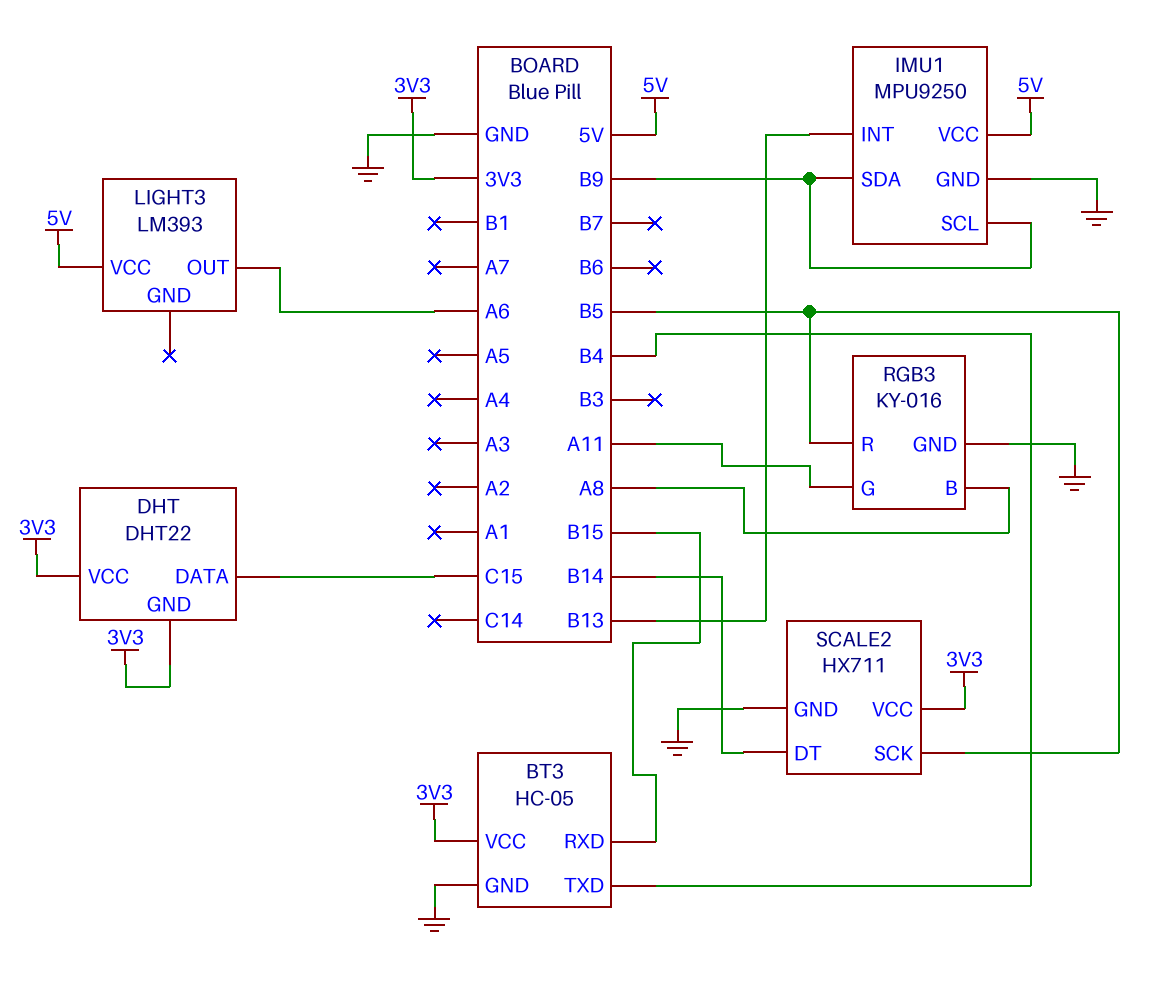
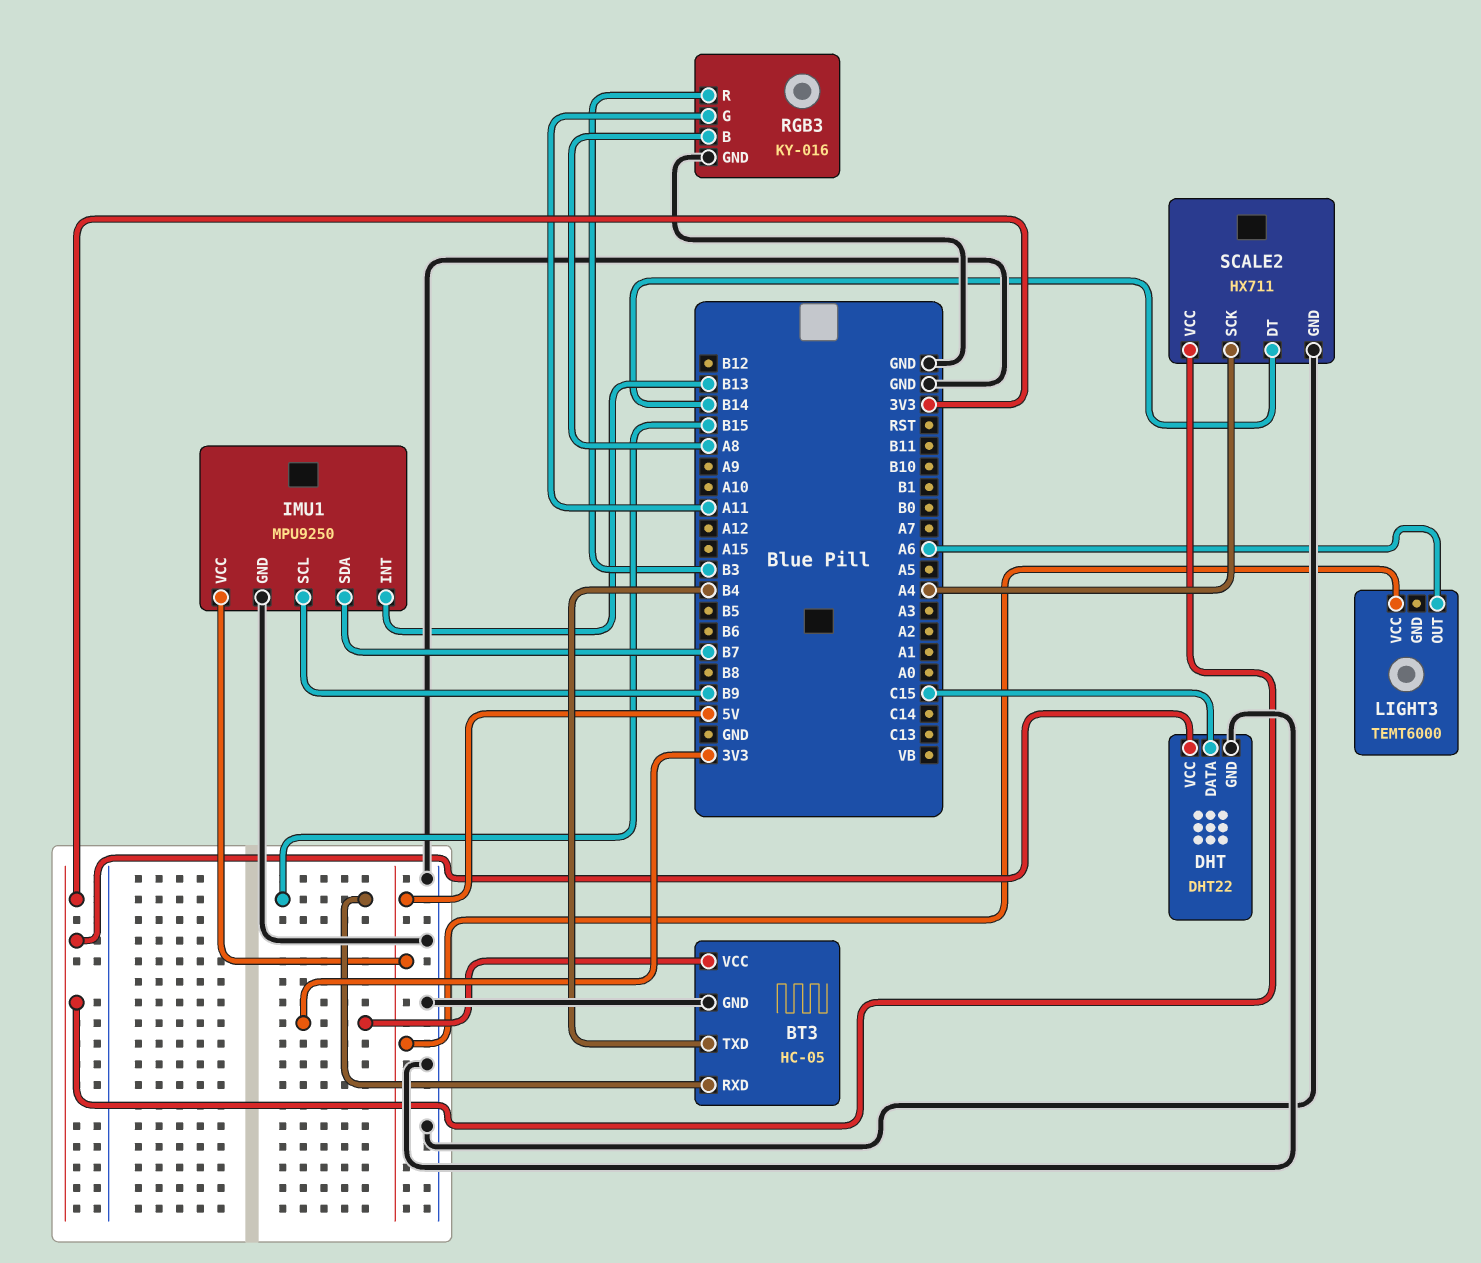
DHT pin GND: 3V3 -> GND
IMU1 pin SDA: B9 -> B7
LIGHT3: LM393 -> TEMT6000
RGB3 pin R: B5 -> B3
SCALE2 pin SCK: B5 -> A4

